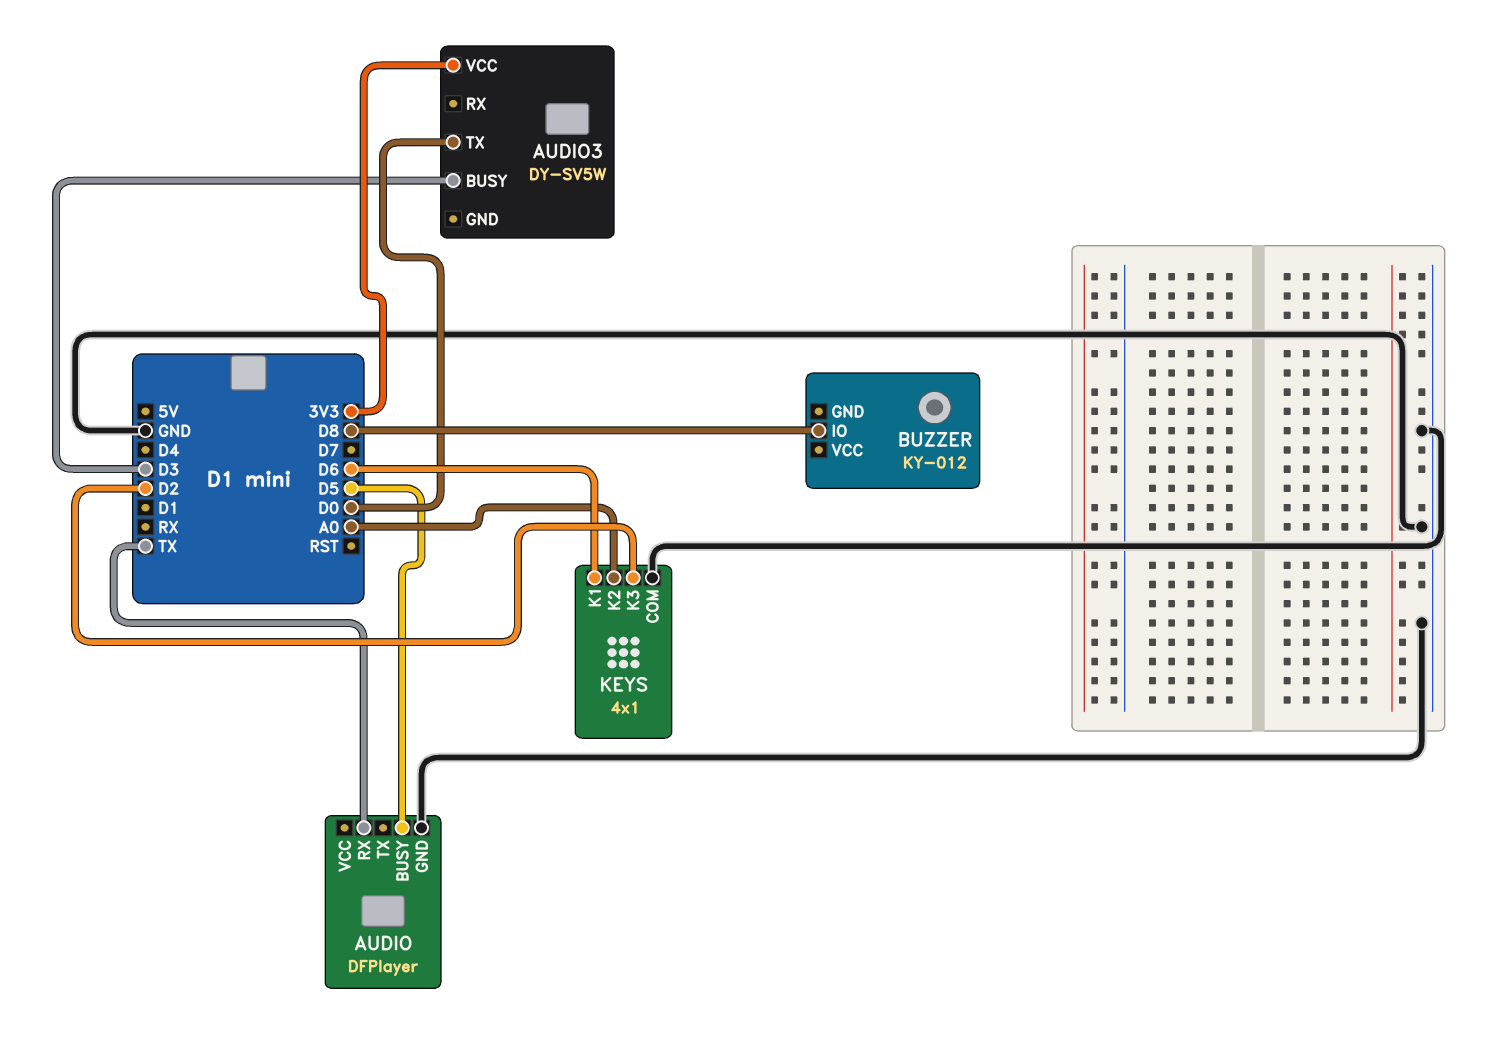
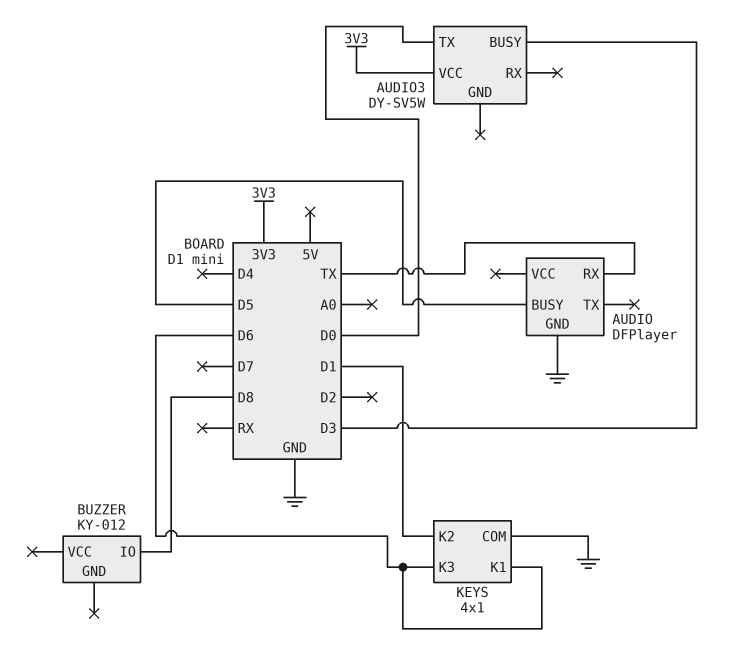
KEYS pin K2: A0 -> D1
KEYS pin K3: D2 -> D6

